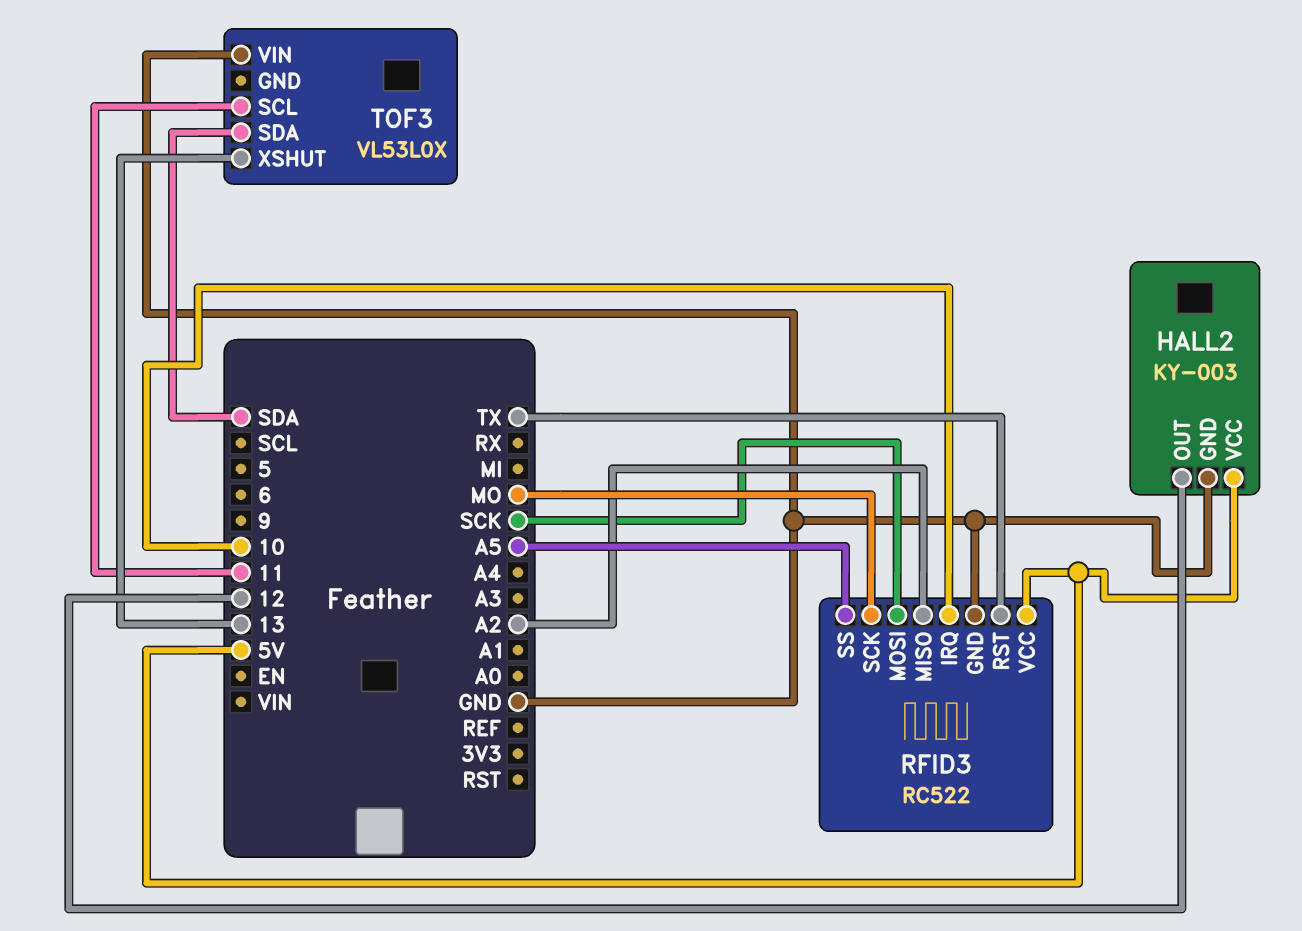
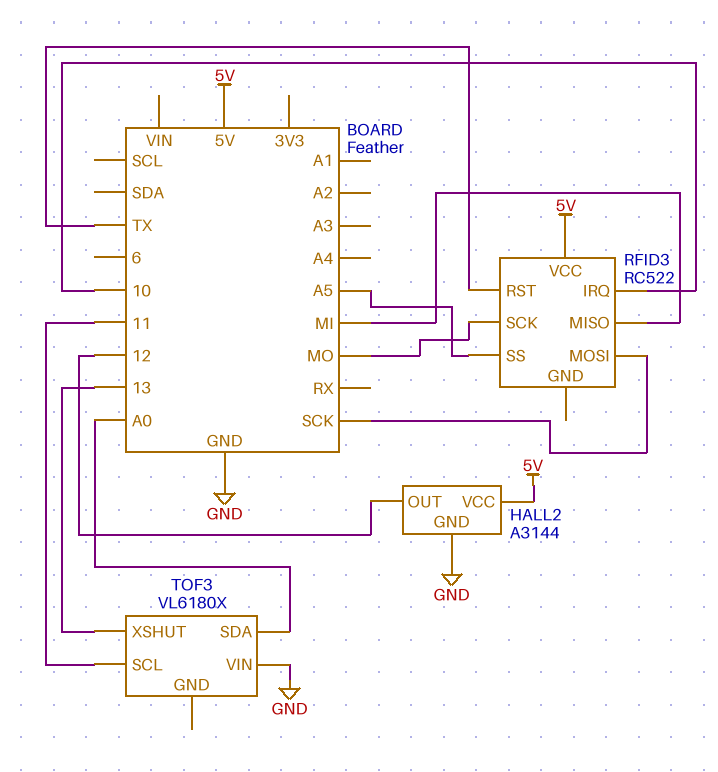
HALL2: KY-003 -> A3144
RFID3 pin GND: GND -> none
RFID3 pin MISO: A2 -> MI
TOF3: VL53L0X -> VL6180X
TOF3 pin SDA: SDA -> A0

